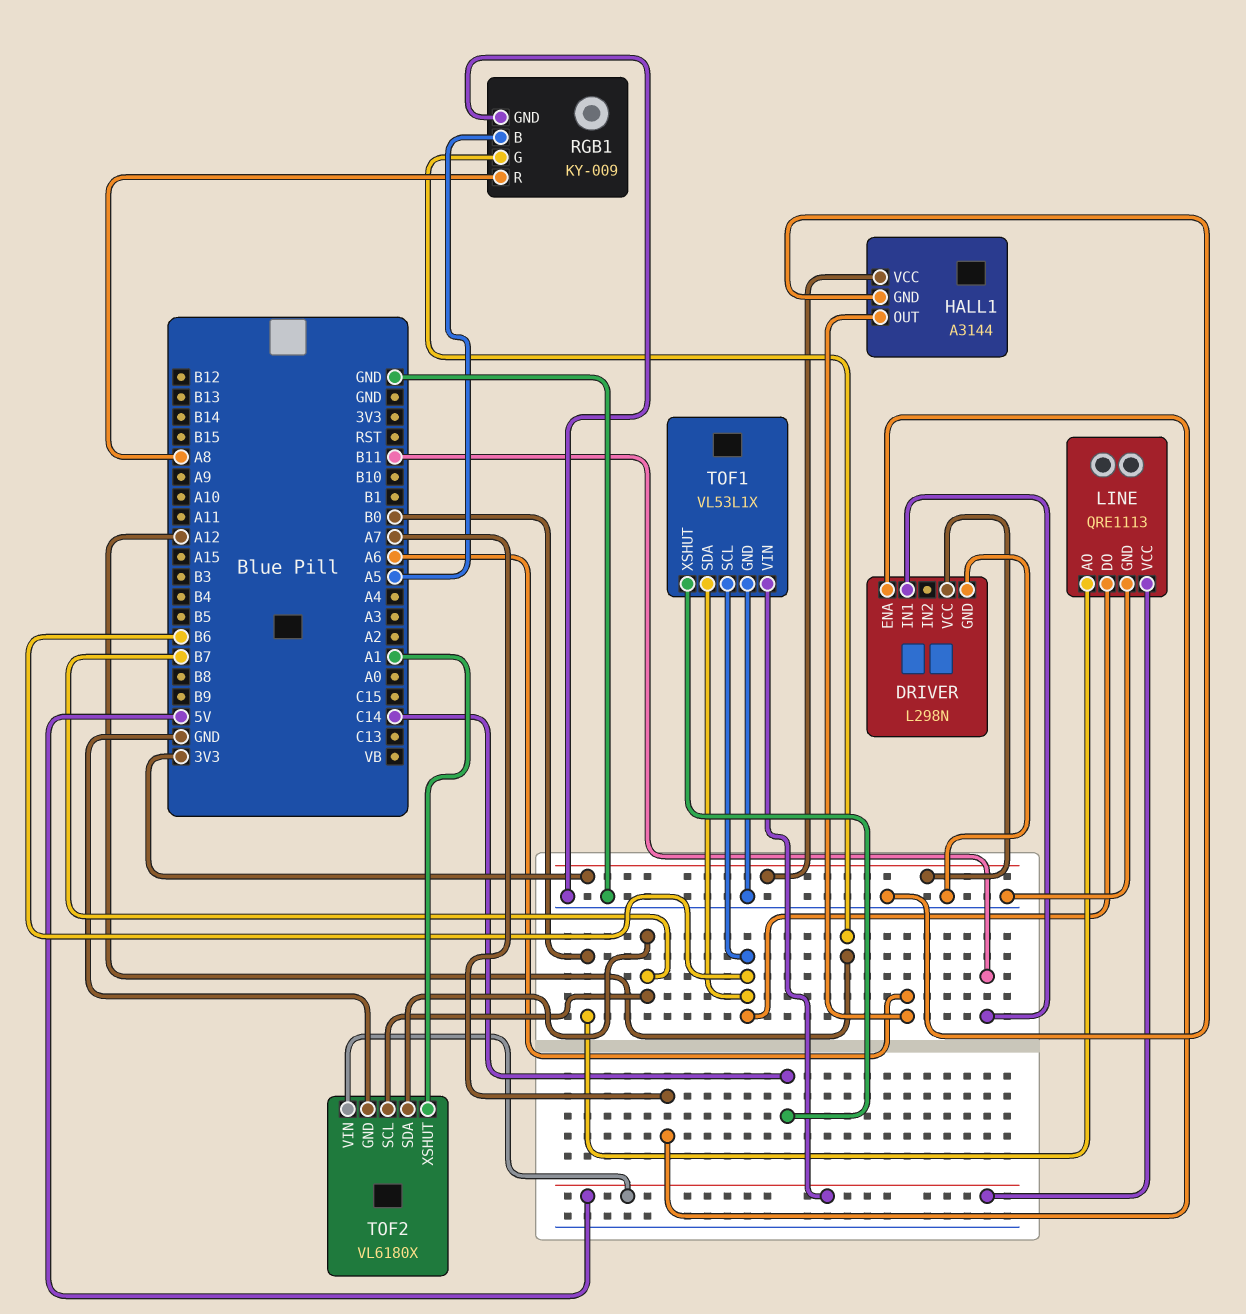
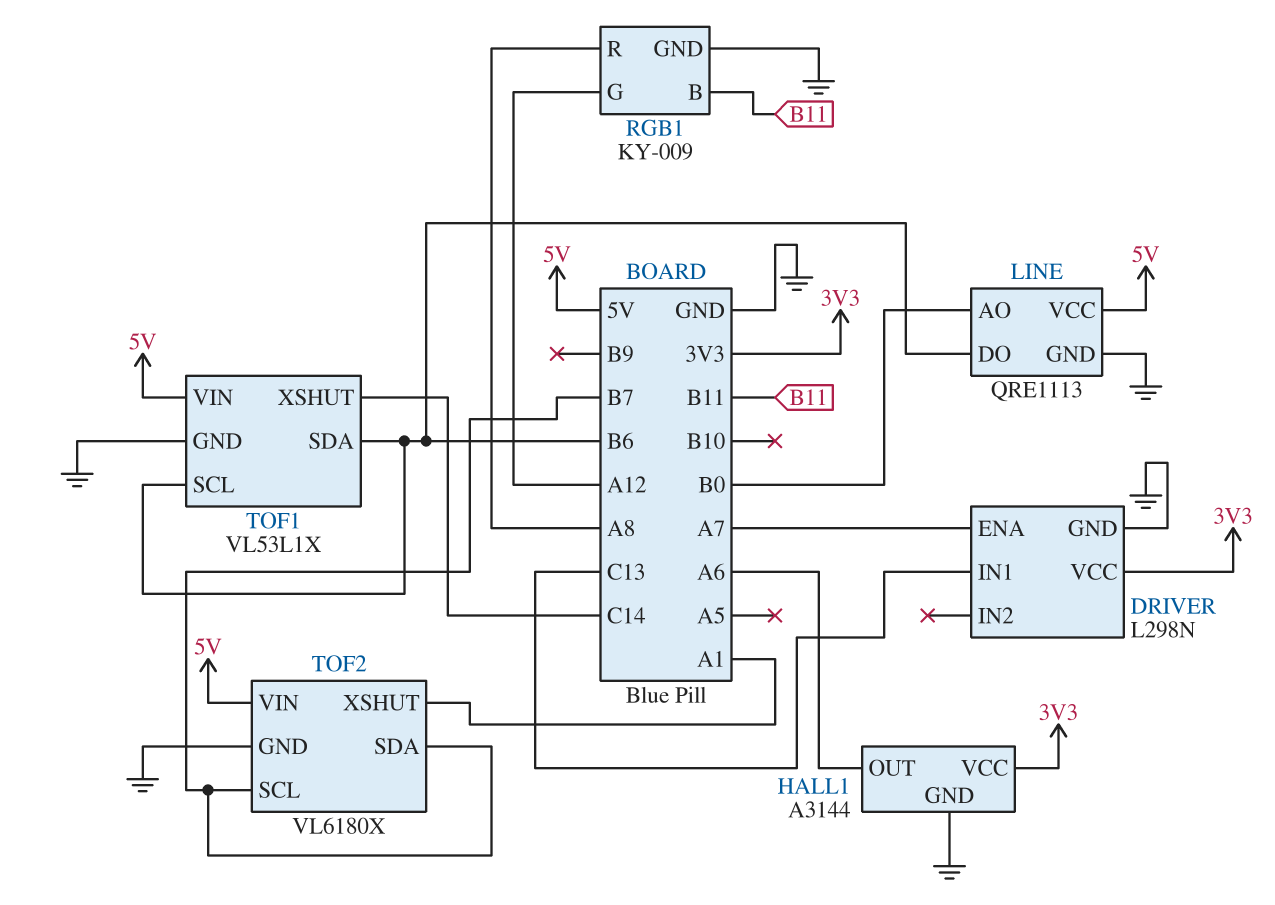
DRIVER pin IN1: B11 -> C13
RGB1 pin B: A5 -> B11

